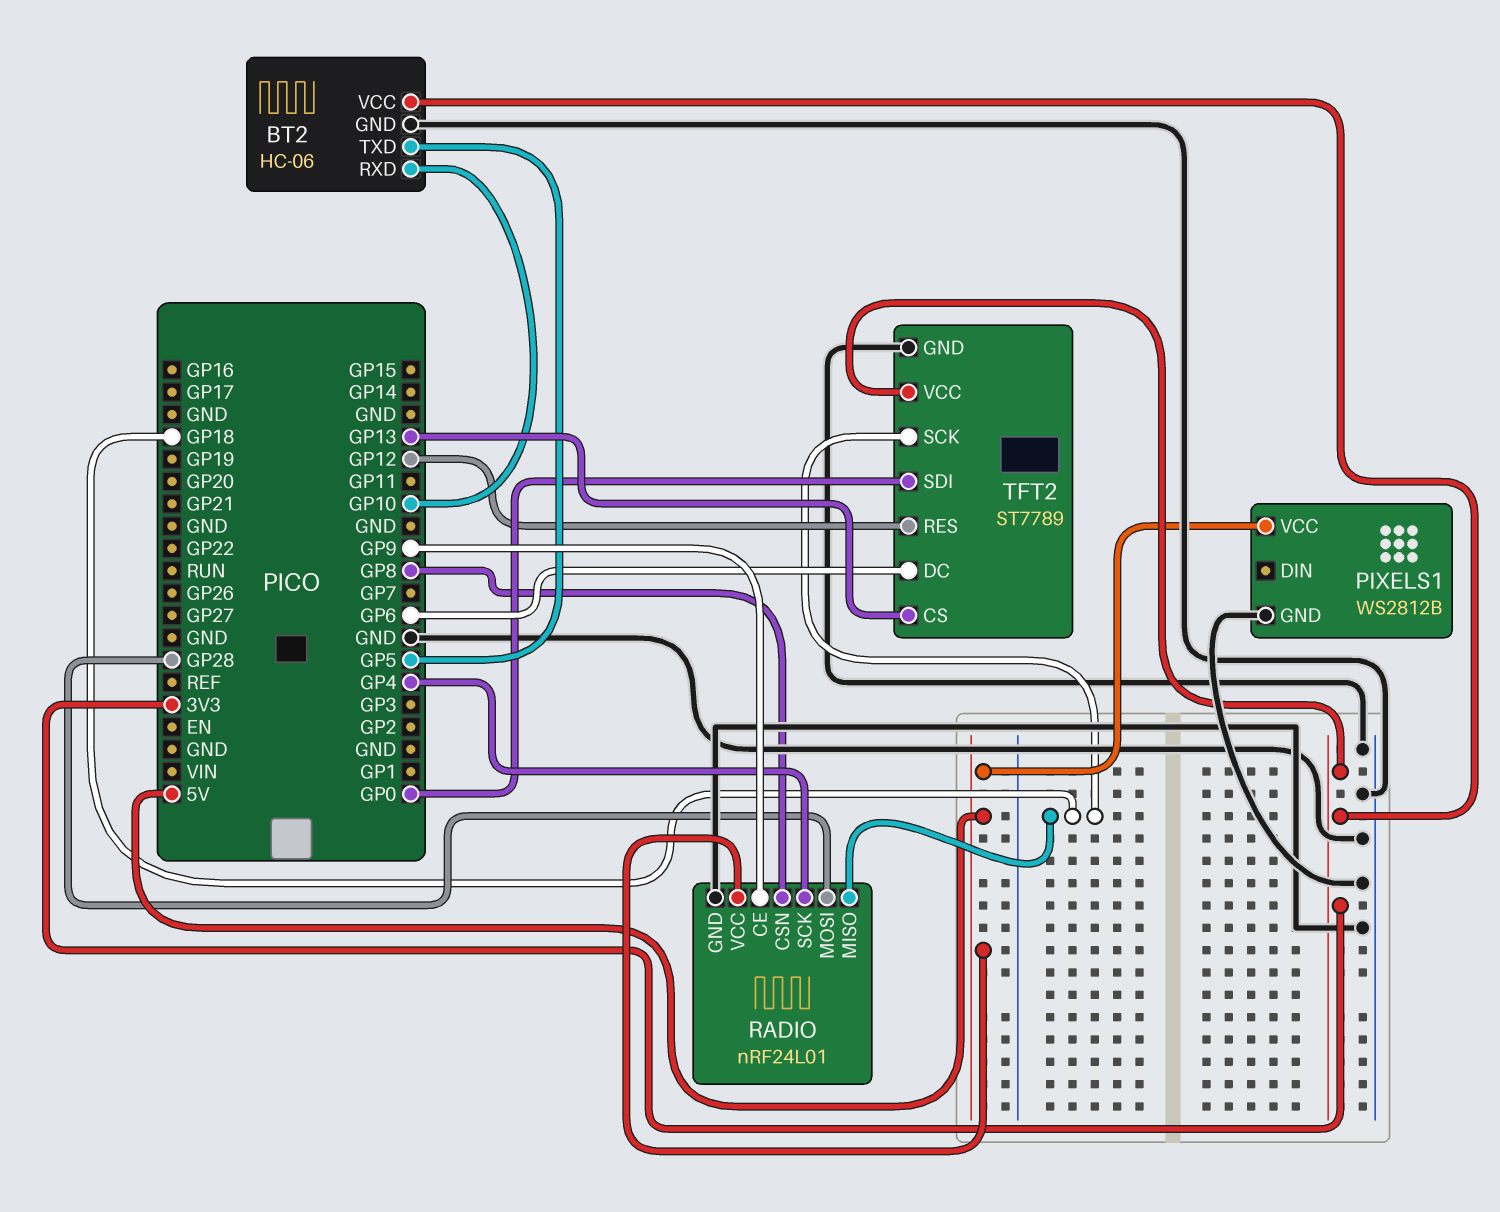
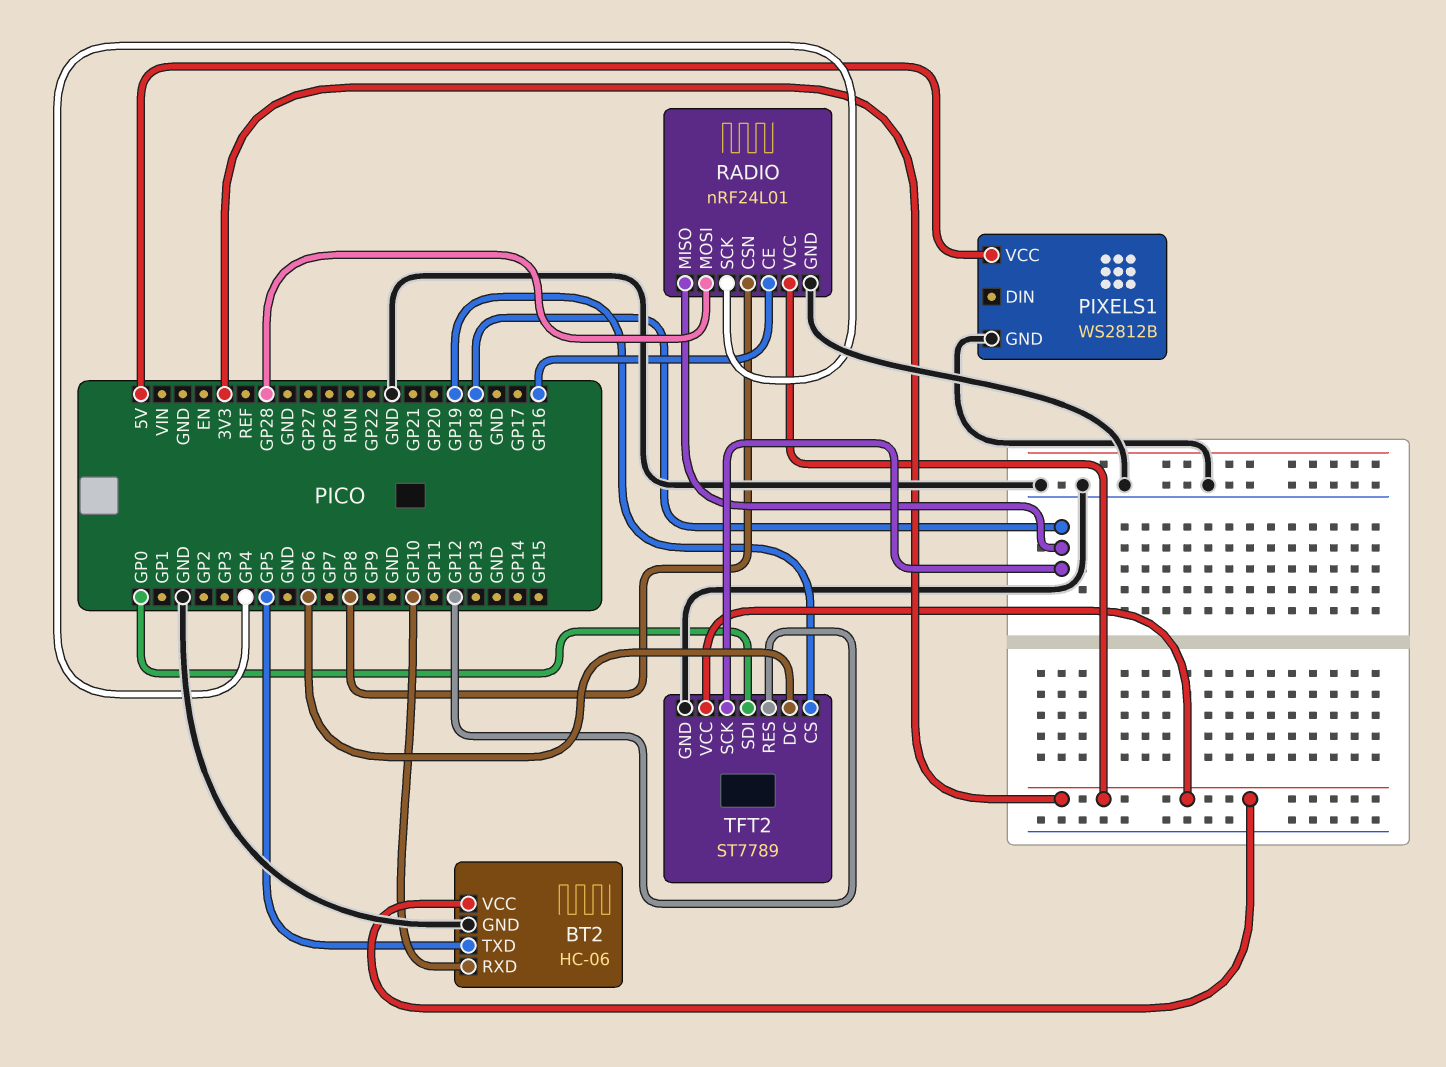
RADIO pin CE: GP9 -> GP16
RADIO pin VCC: 5V -> 3V3
TFT2 pin CS: GP13 -> GP19

